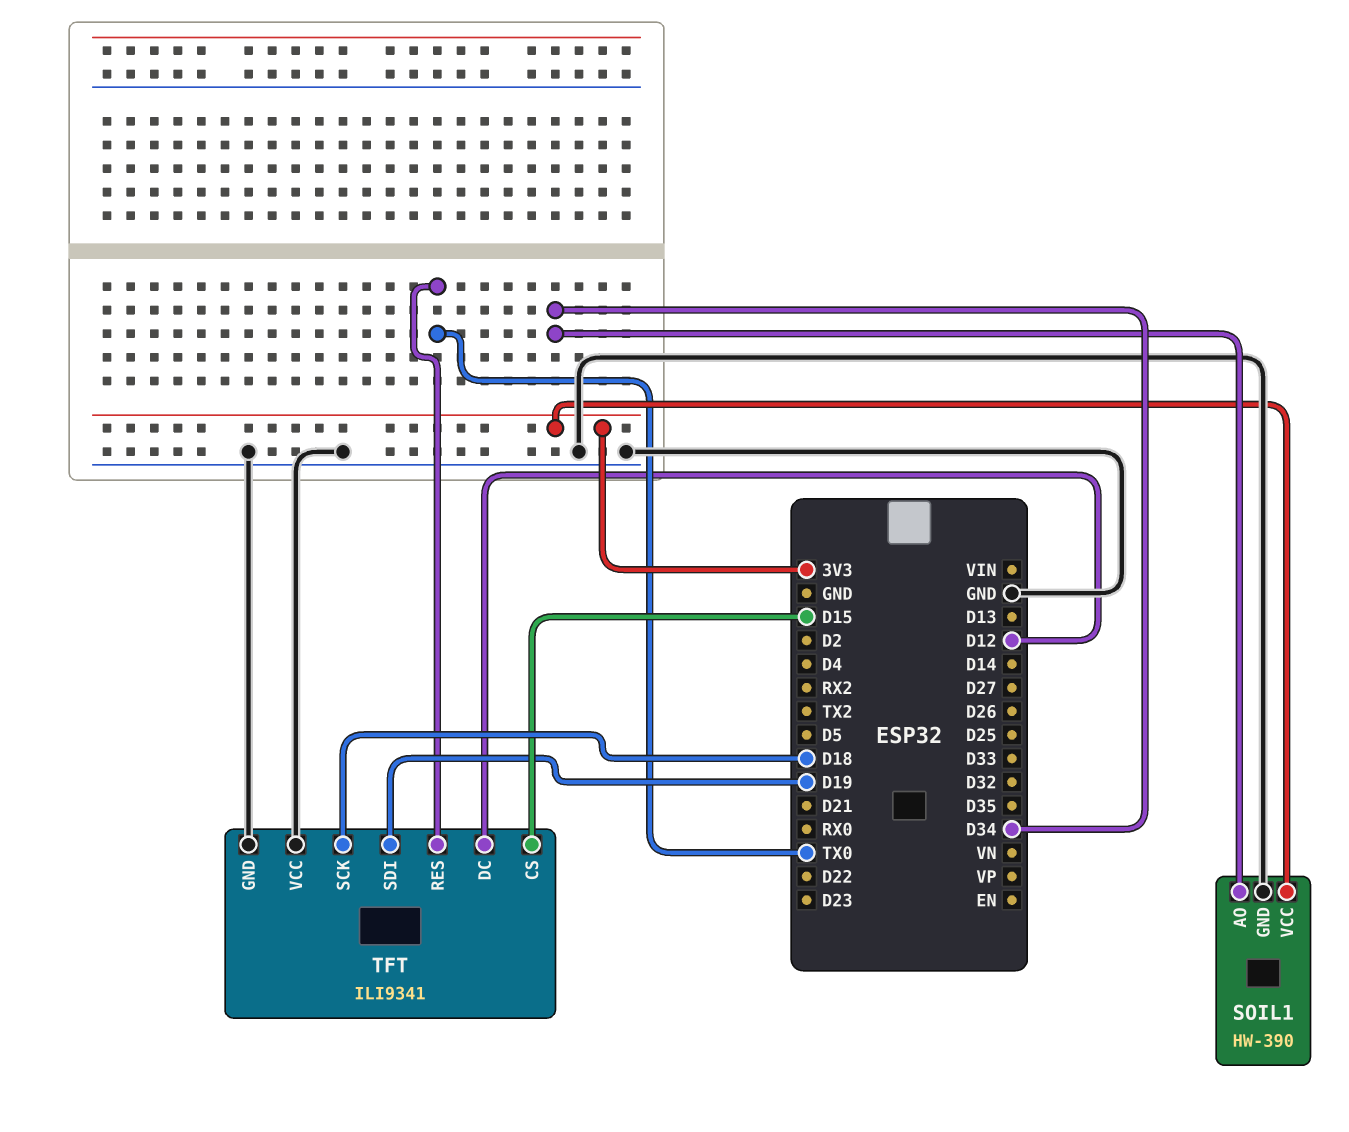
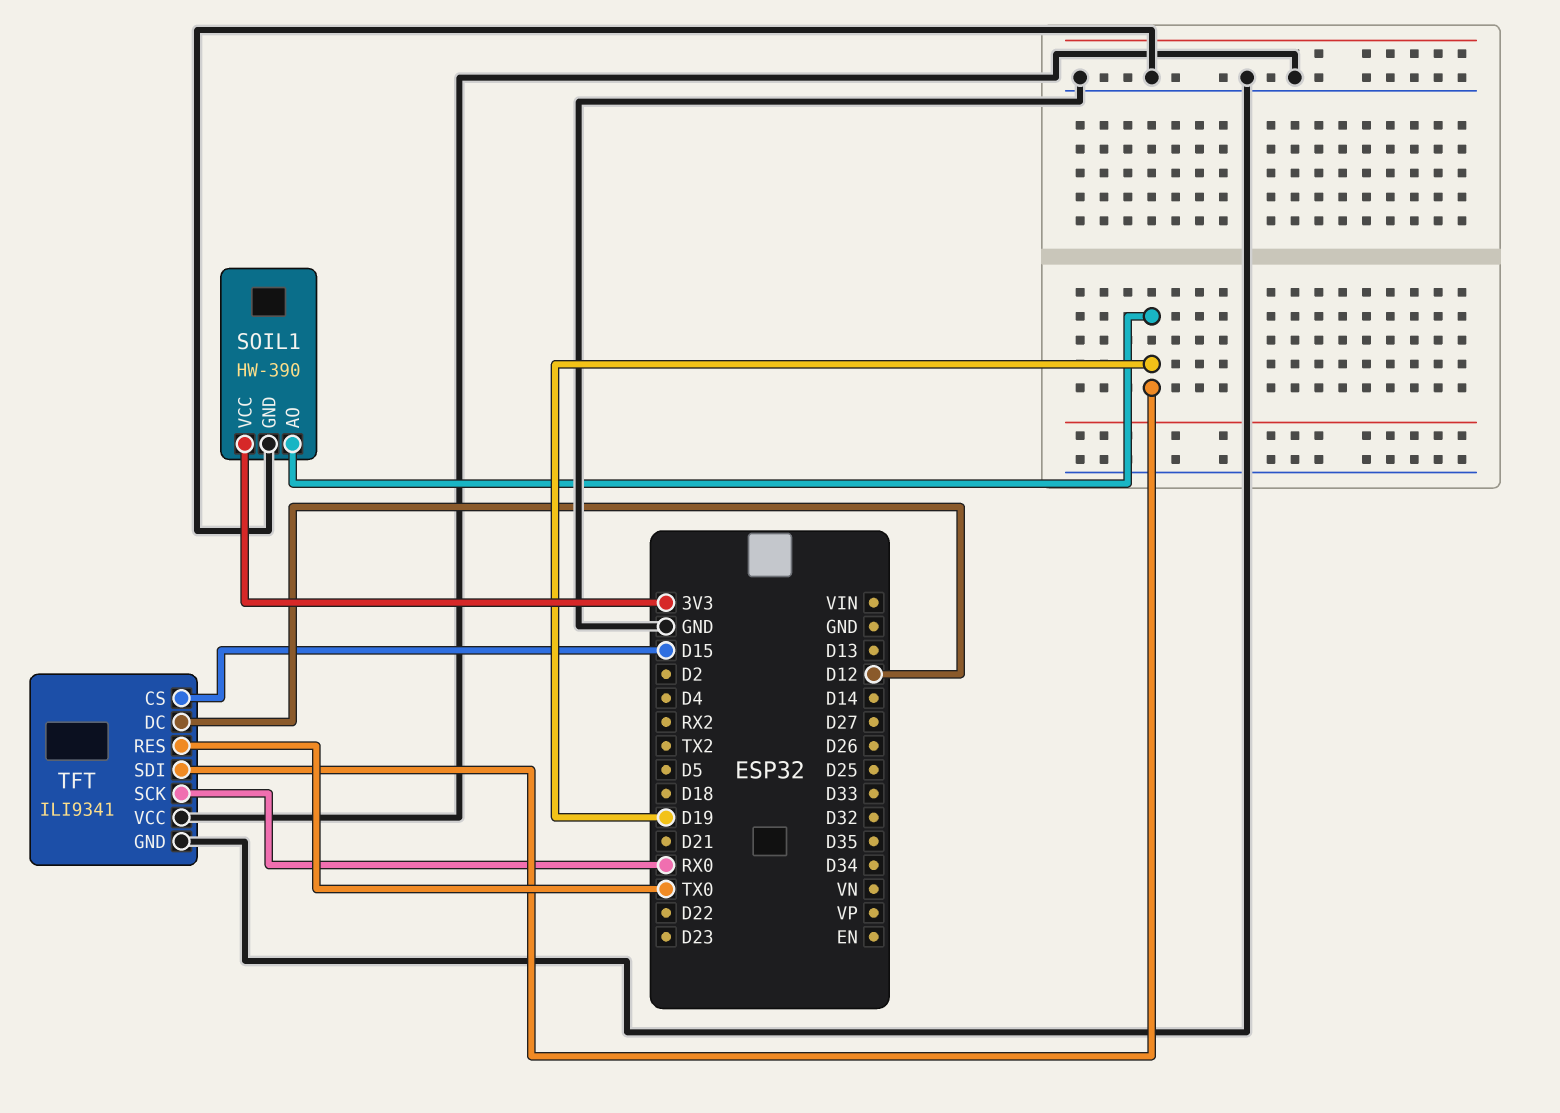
SOIL1 pin AO: D34 -> D19
TFT pin SCK: D18 -> RX0

